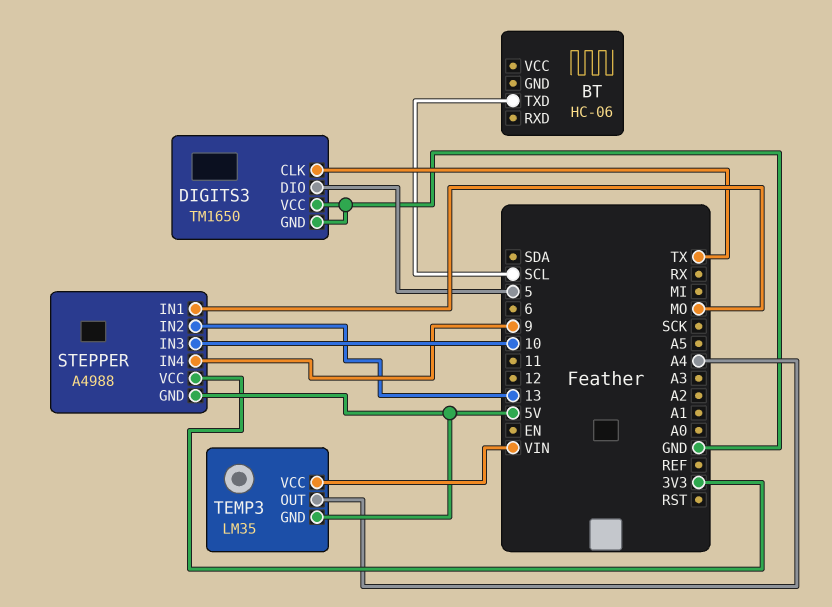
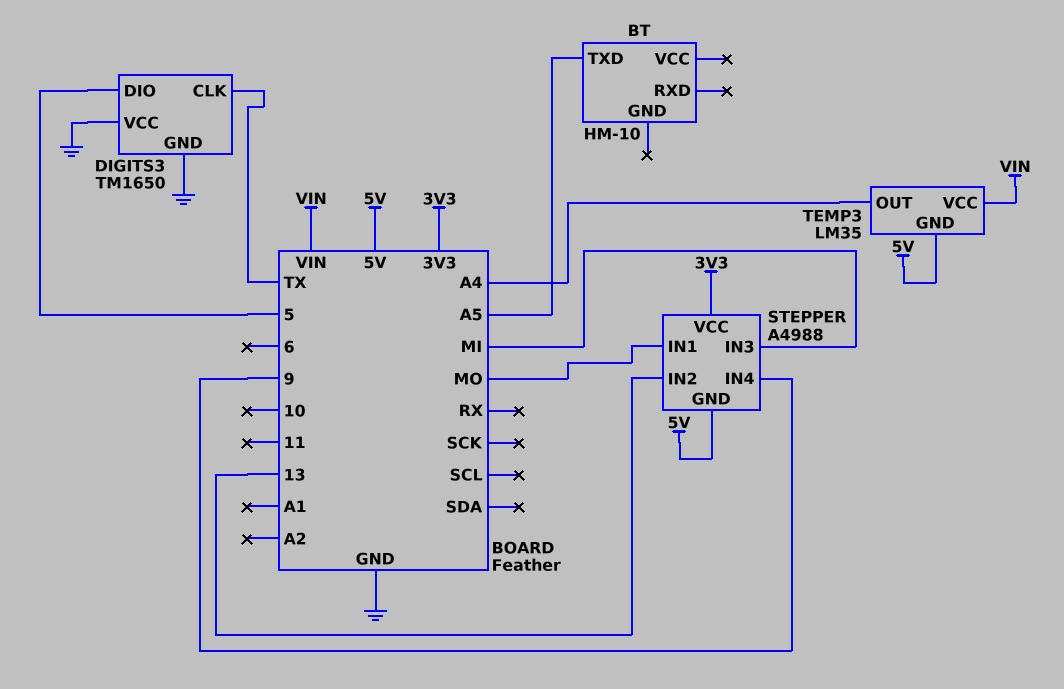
BT: HC-06 -> HM-10
BT pin TXD: SCL -> A5
STEPPER pin IN3: 10 -> MI

